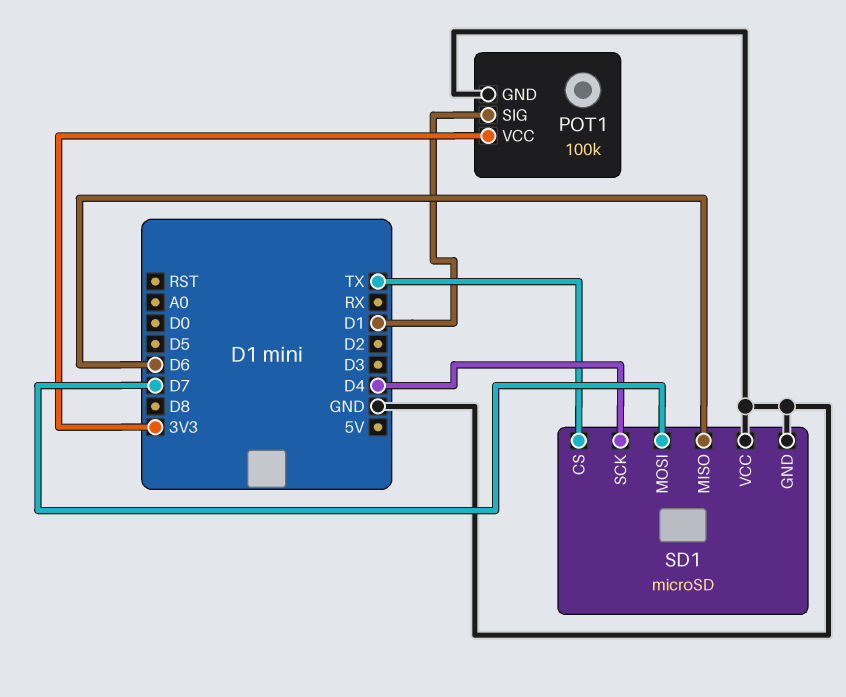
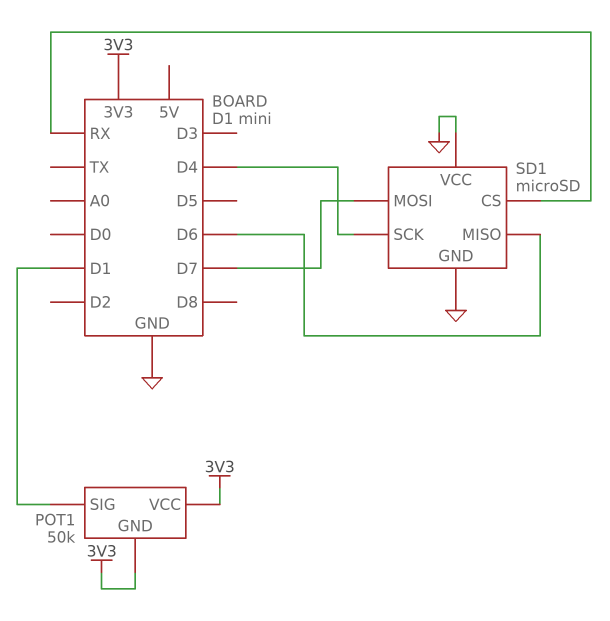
POT1: 100k -> 50k
POT1 pin GND: GND -> 3V3
SD1 pin CS: TX -> RX

